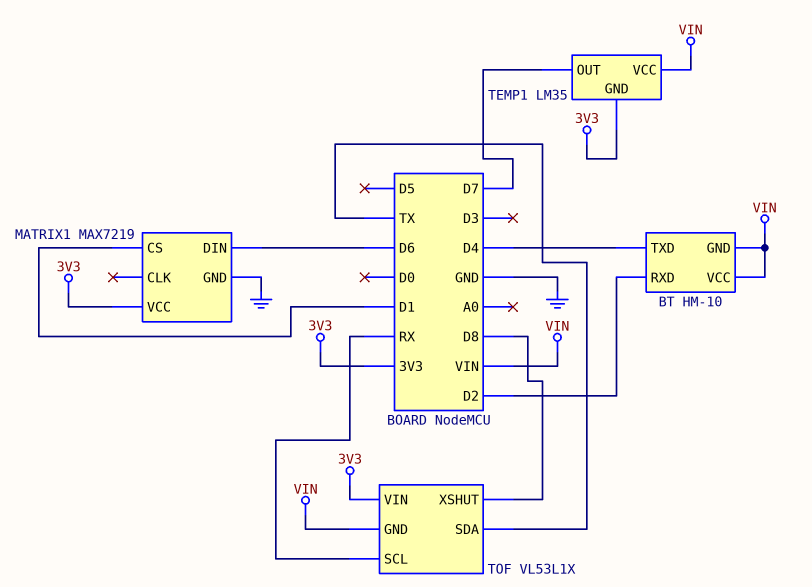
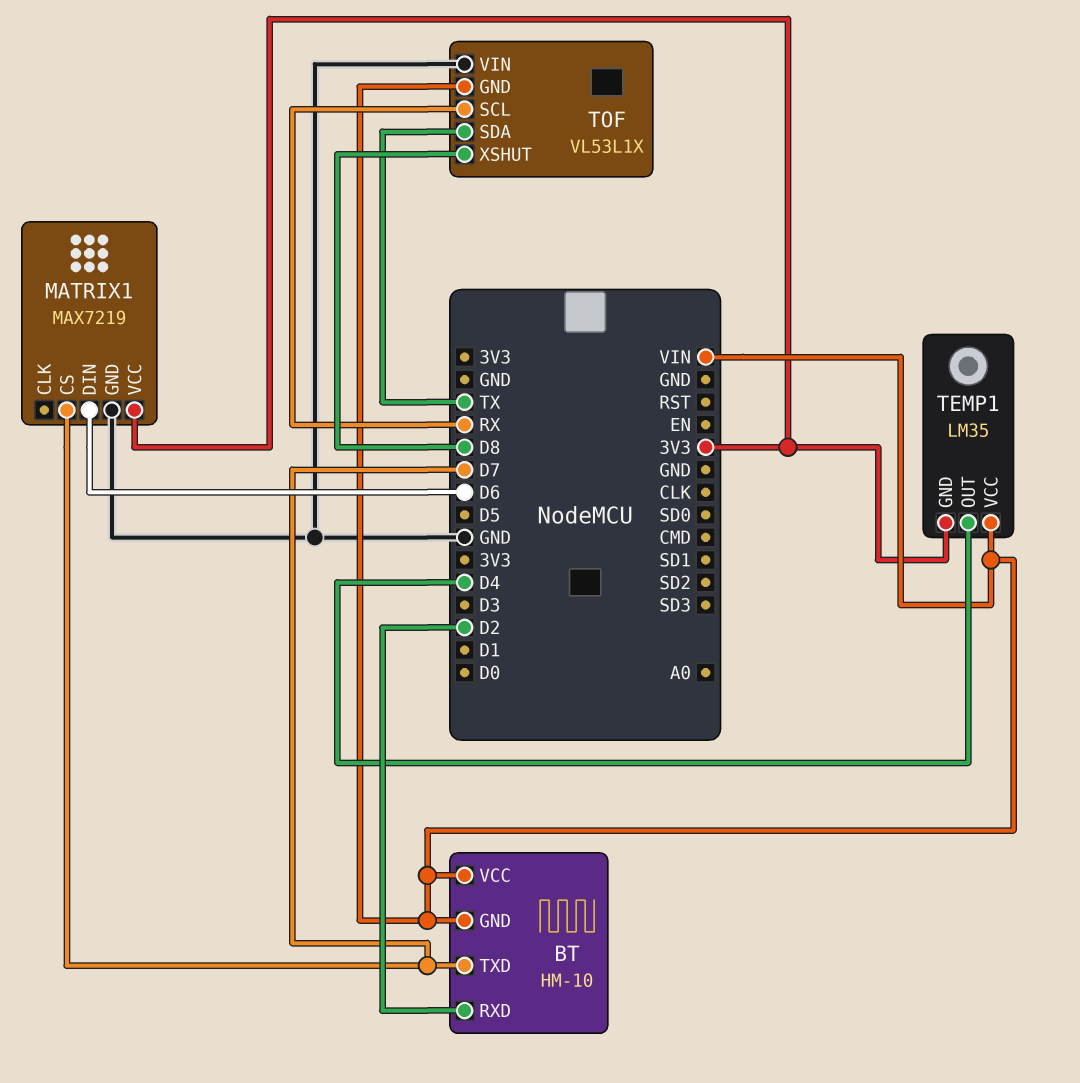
BT pin TXD: D4 -> D7
MATRIX1 pin CS: D1 -> D7
TEMP1 pin OUT: D7 -> D4
TOF pin VIN: 3V3 -> GND

